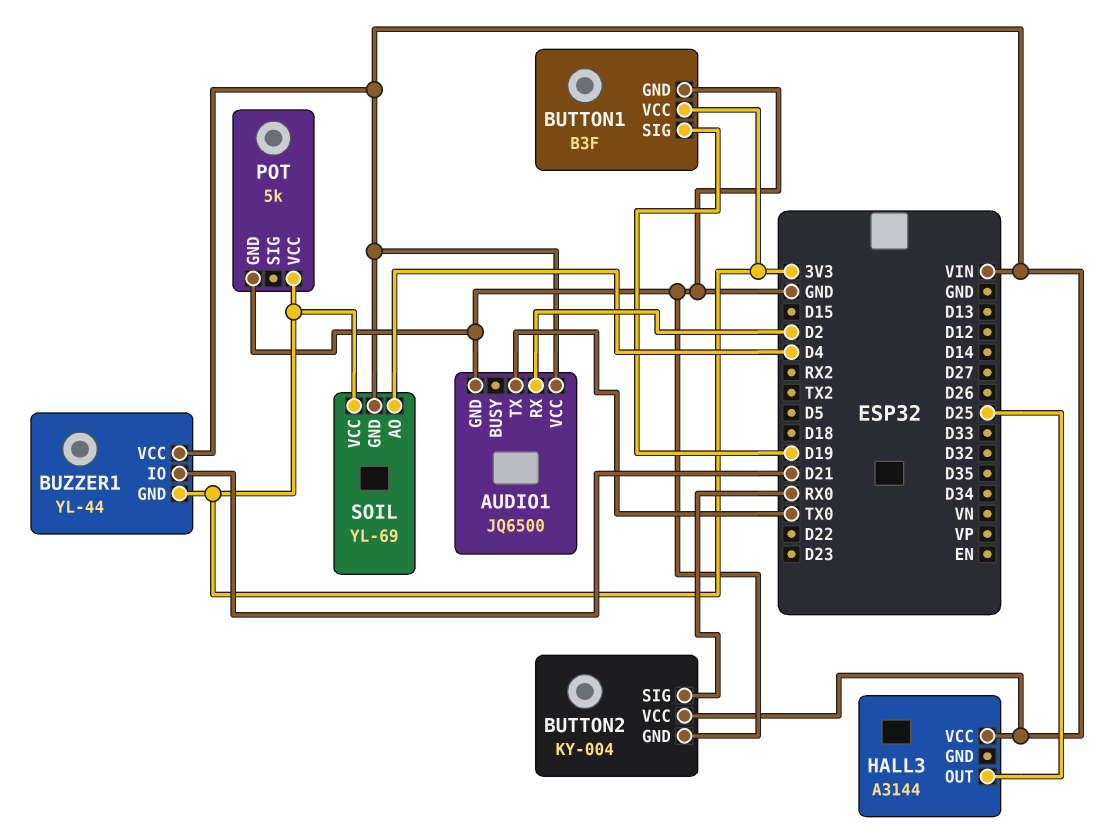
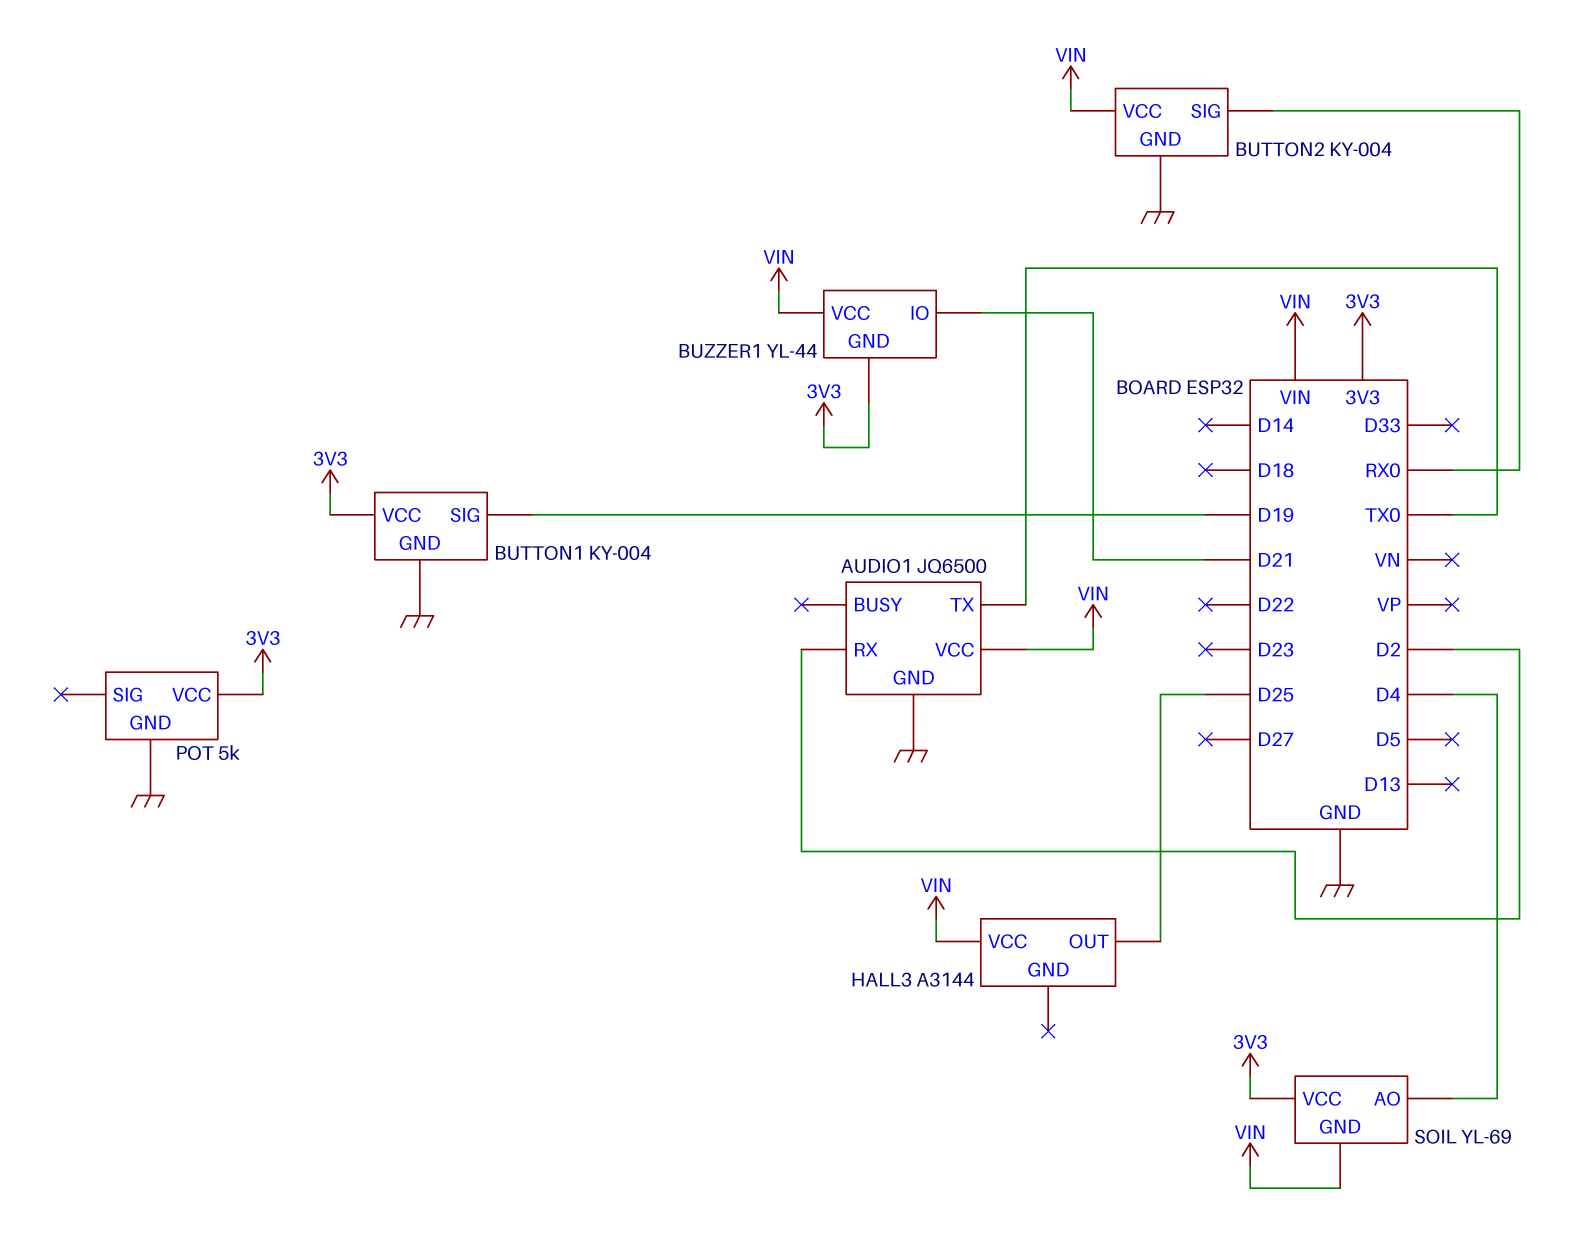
BUTTON1: B3F -> KY-004

